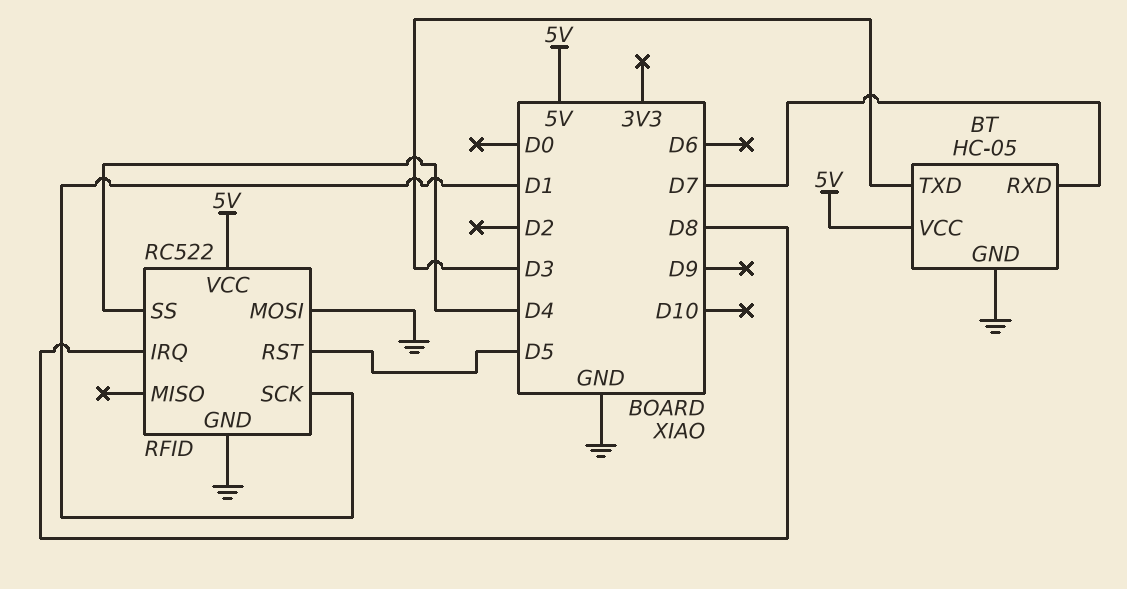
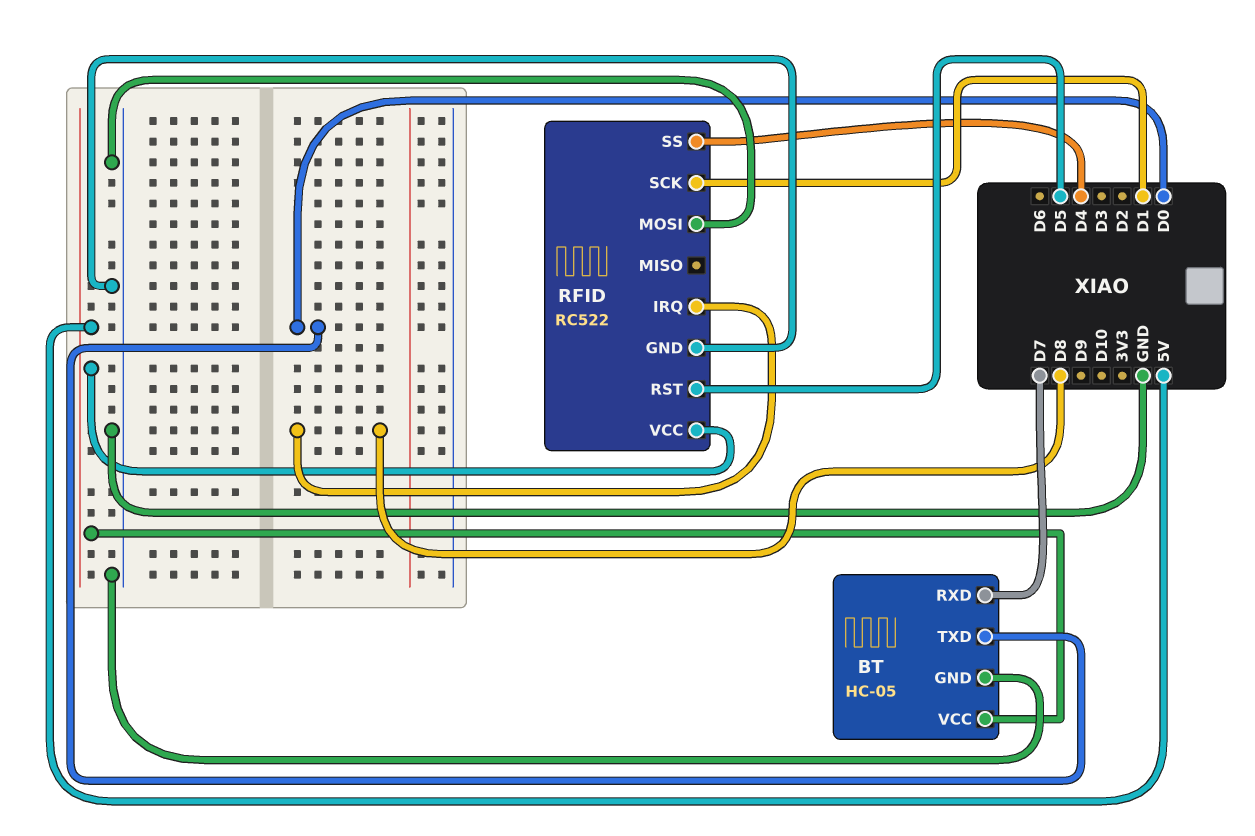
BT pin TXD: D3 -> D0

